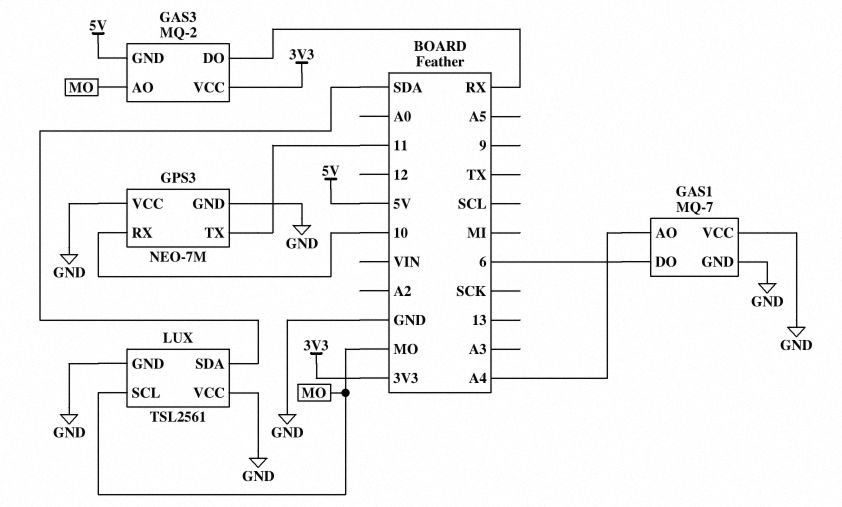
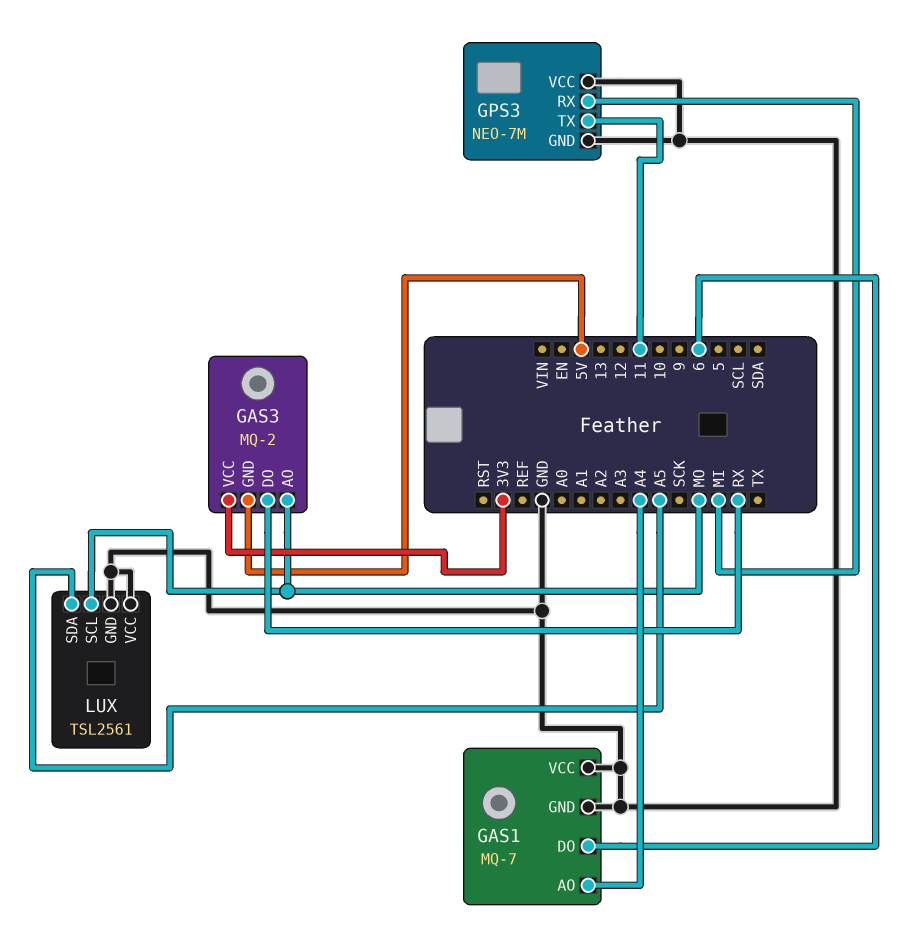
GPS3 pin RX: 10 -> MI
LUX pin SDA: SDA -> A5

